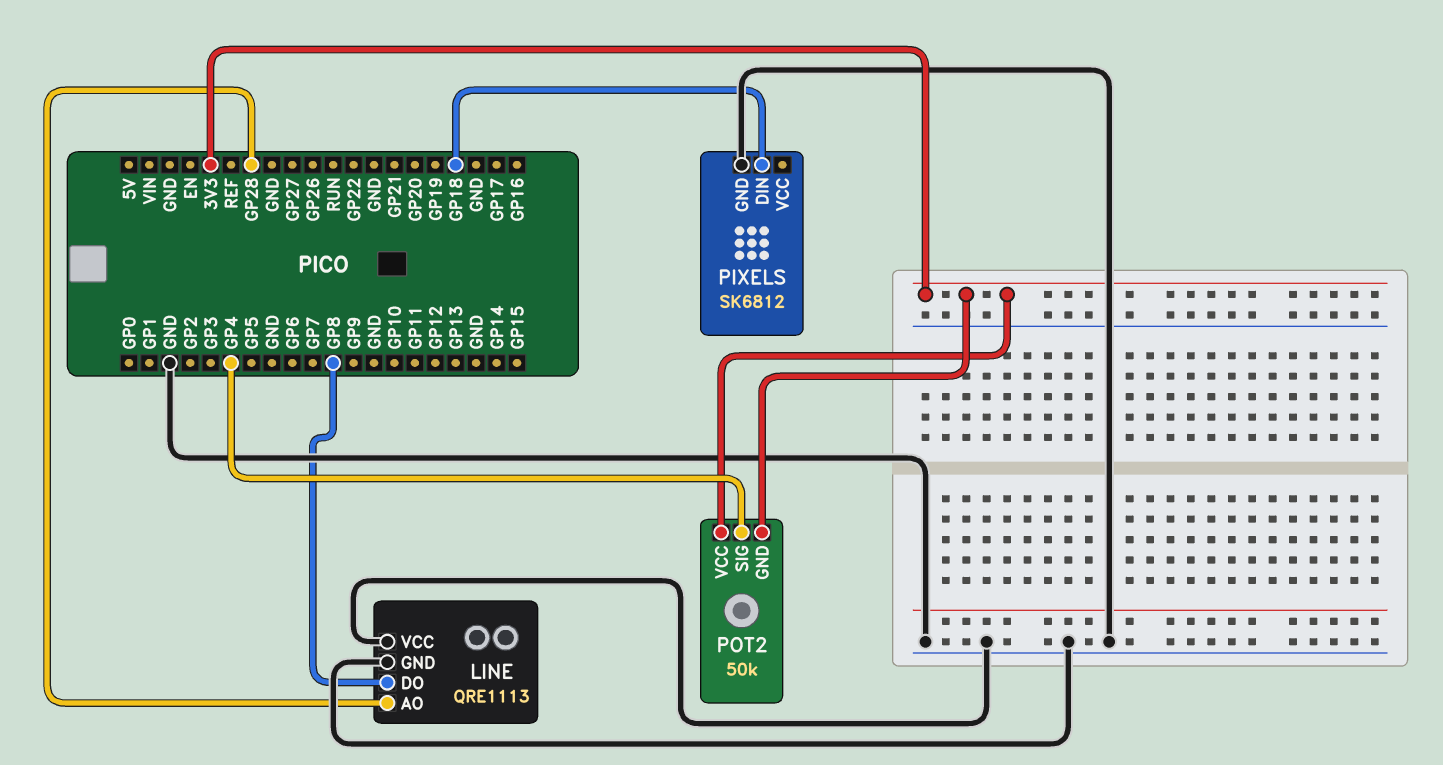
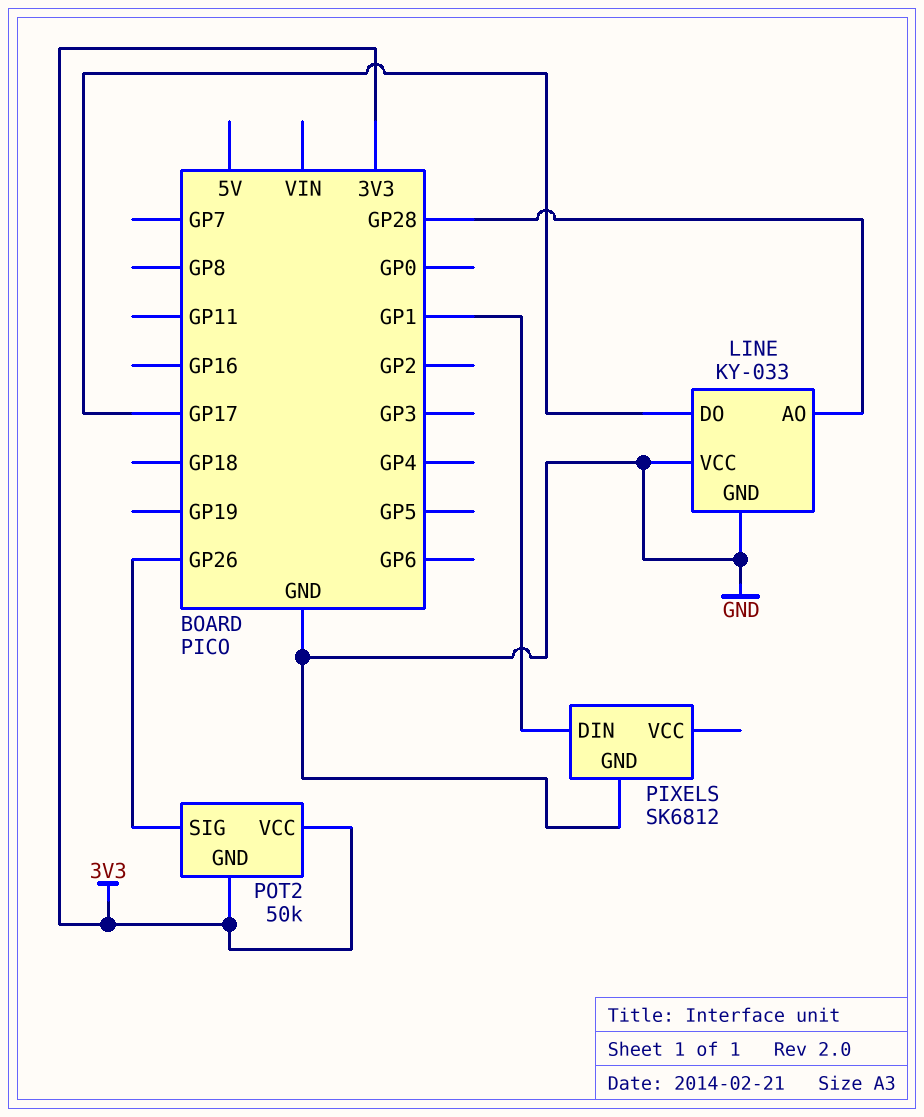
LINE: QRE1113 -> KY-033
LINE pin DO: GP8 -> GP17
PIXELS pin DIN: GP18 -> GP1
POT2 pin SIG: GP4 -> GP26

